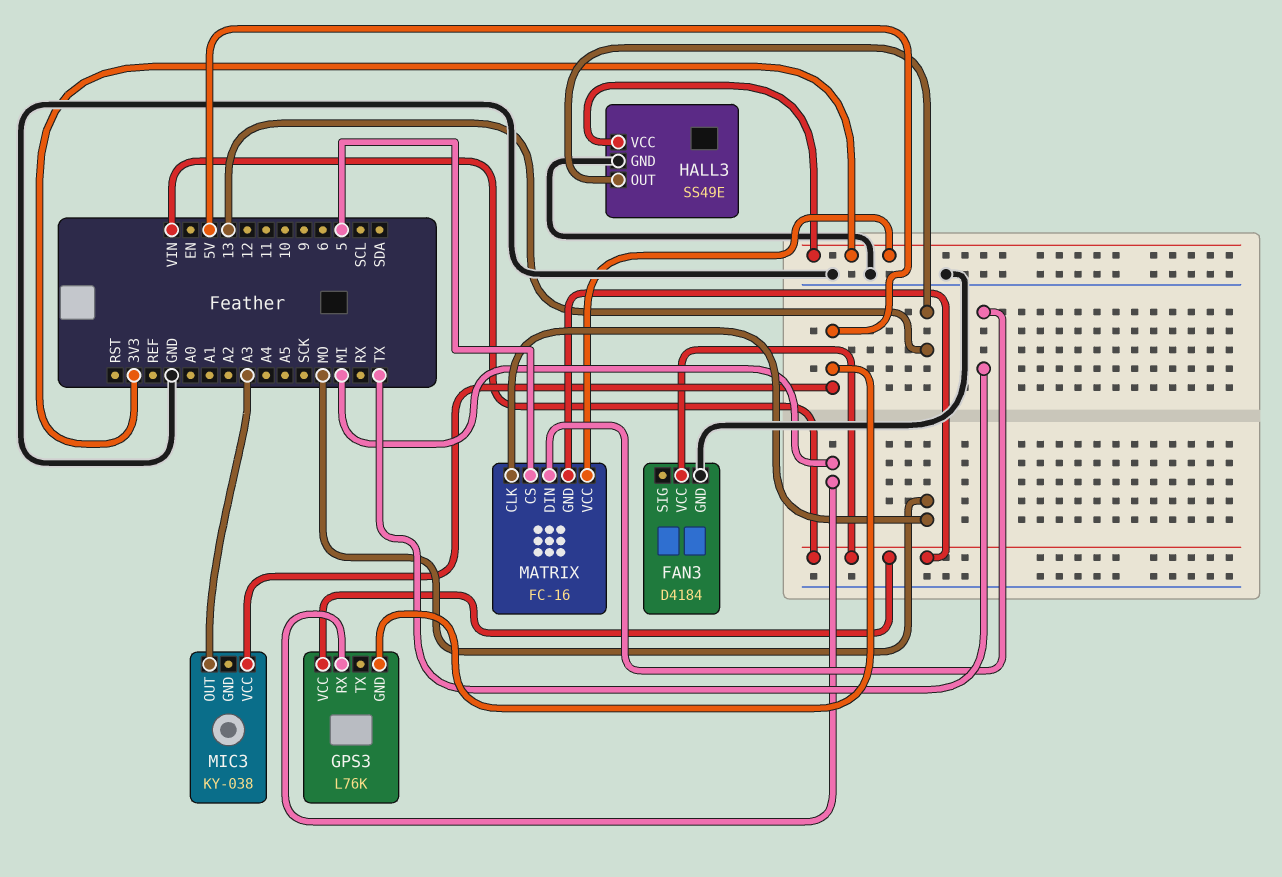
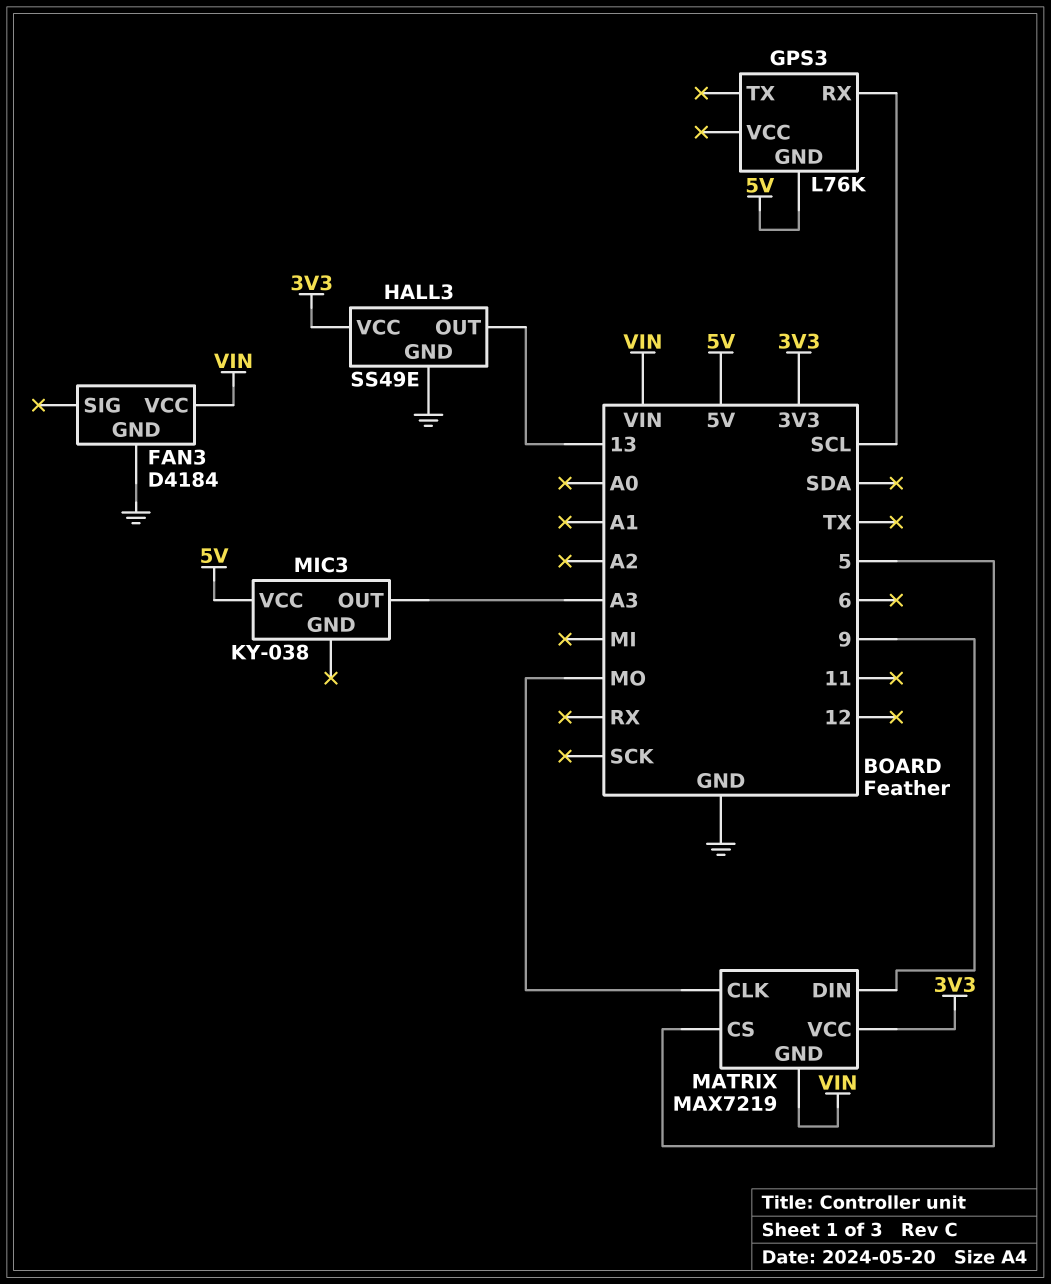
GPS3 pin RX: MI -> SCL
GPS3 pin VCC: VIN -> none
MATRIX: FC-16 -> MAX7219
MATRIX pin DIN: TX -> 9

